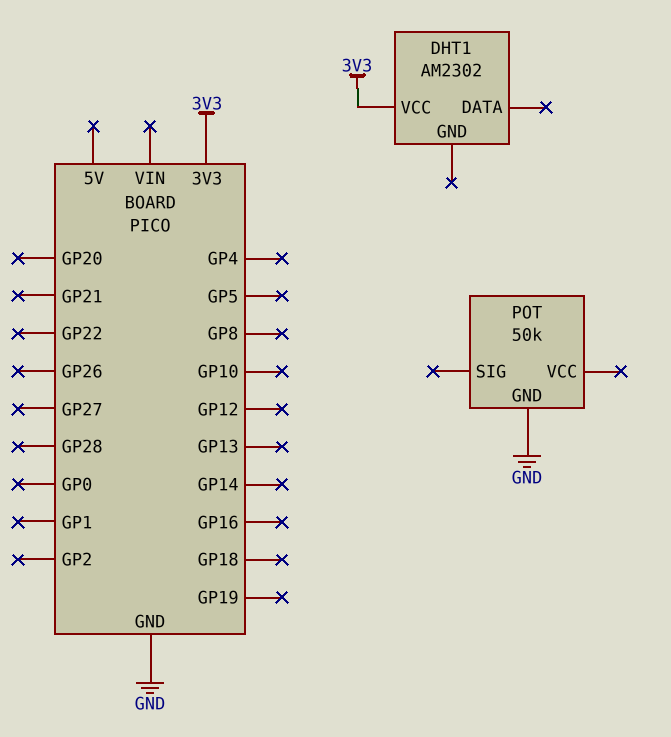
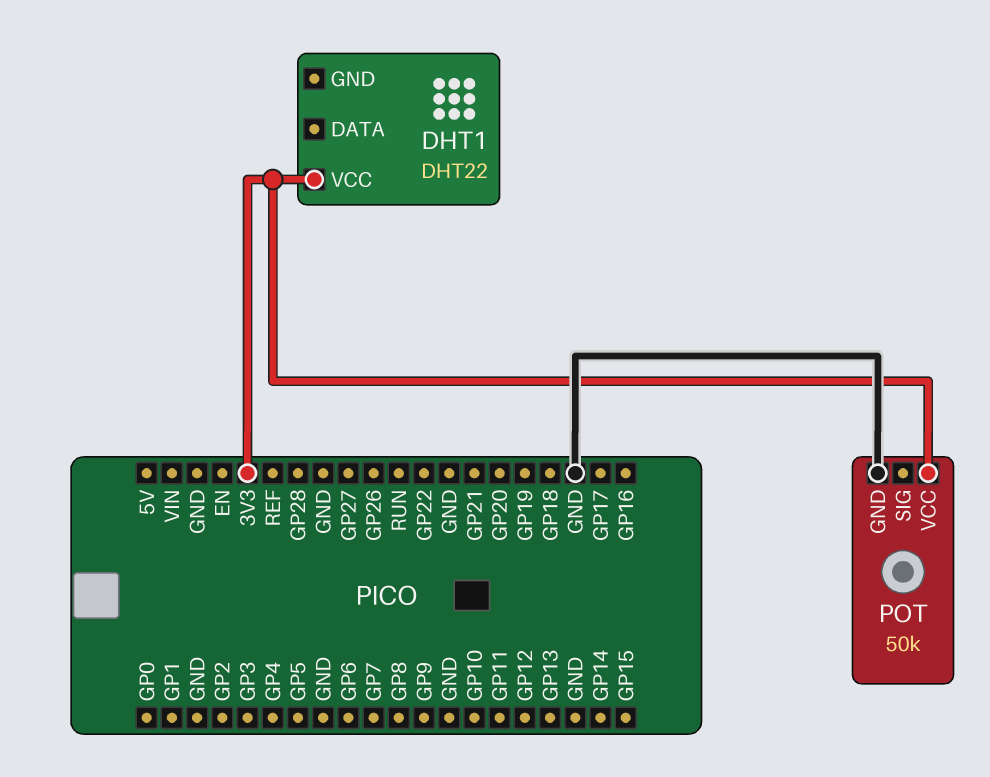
DHT1: AM2302 -> DHT22
POT pin VCC: none -> 3V3

